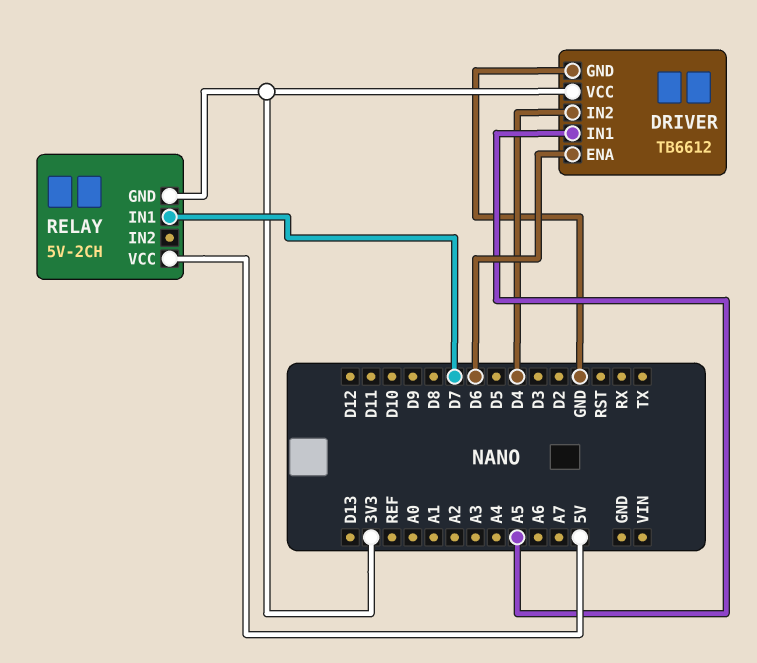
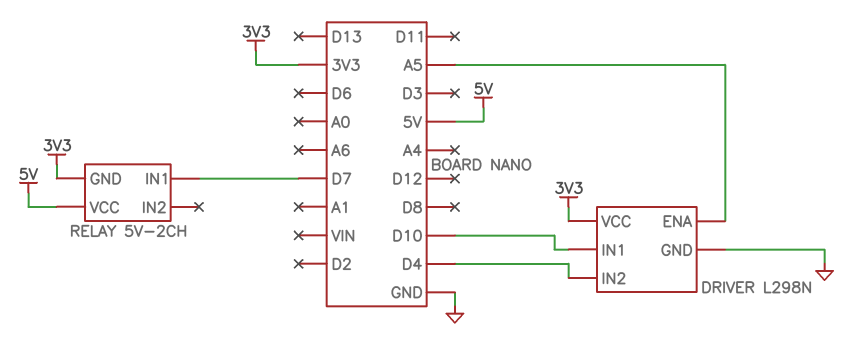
DRIVER: TB6612 -> L298N
DRIVER pin ENA: D6 -> A5
DRIVER pin IN1: A5 -> D10

